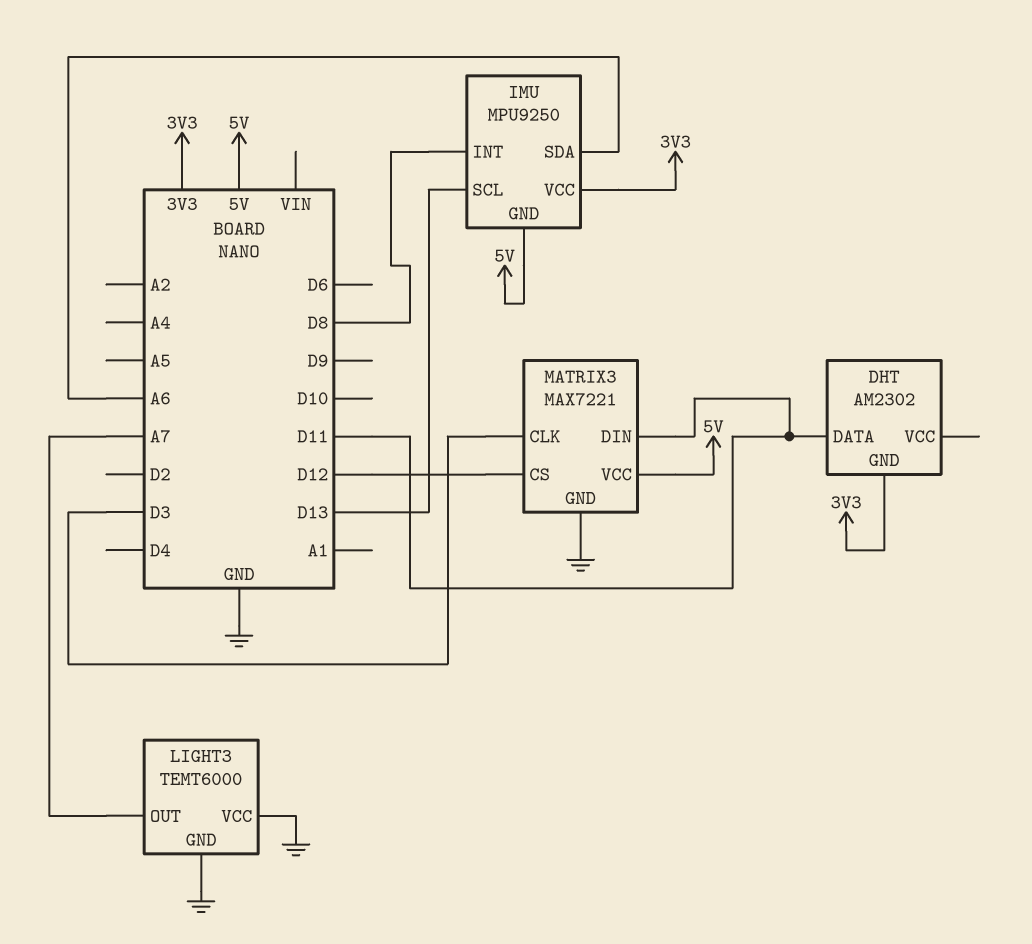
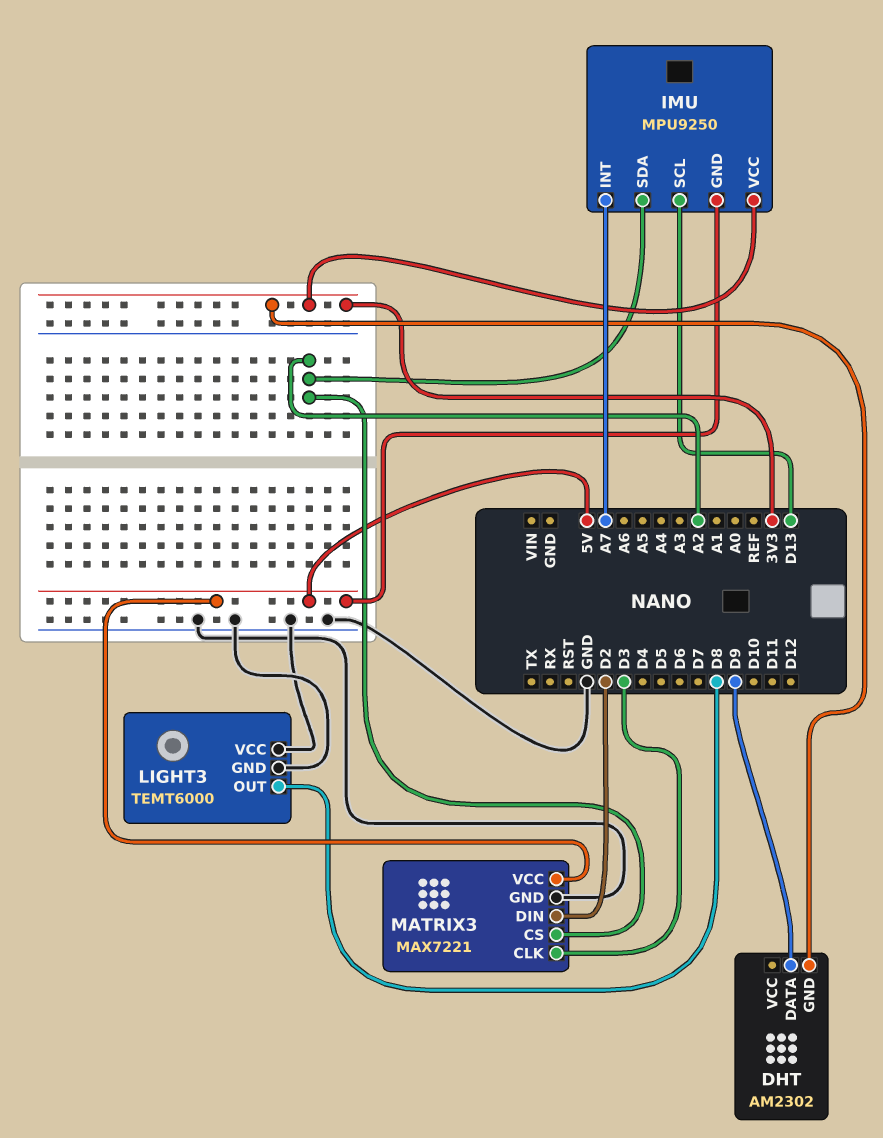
DHT pin DATA: D11 -> D9
IMU pin INT: D8 -> A7
IMU pin SDA: A6 -> A2
LIGHT3 pin OUT: A7 -> D8
MATRIX3 pin CS: D12 -> A2
MATRIX3 pin DIN: D11 -> D2

